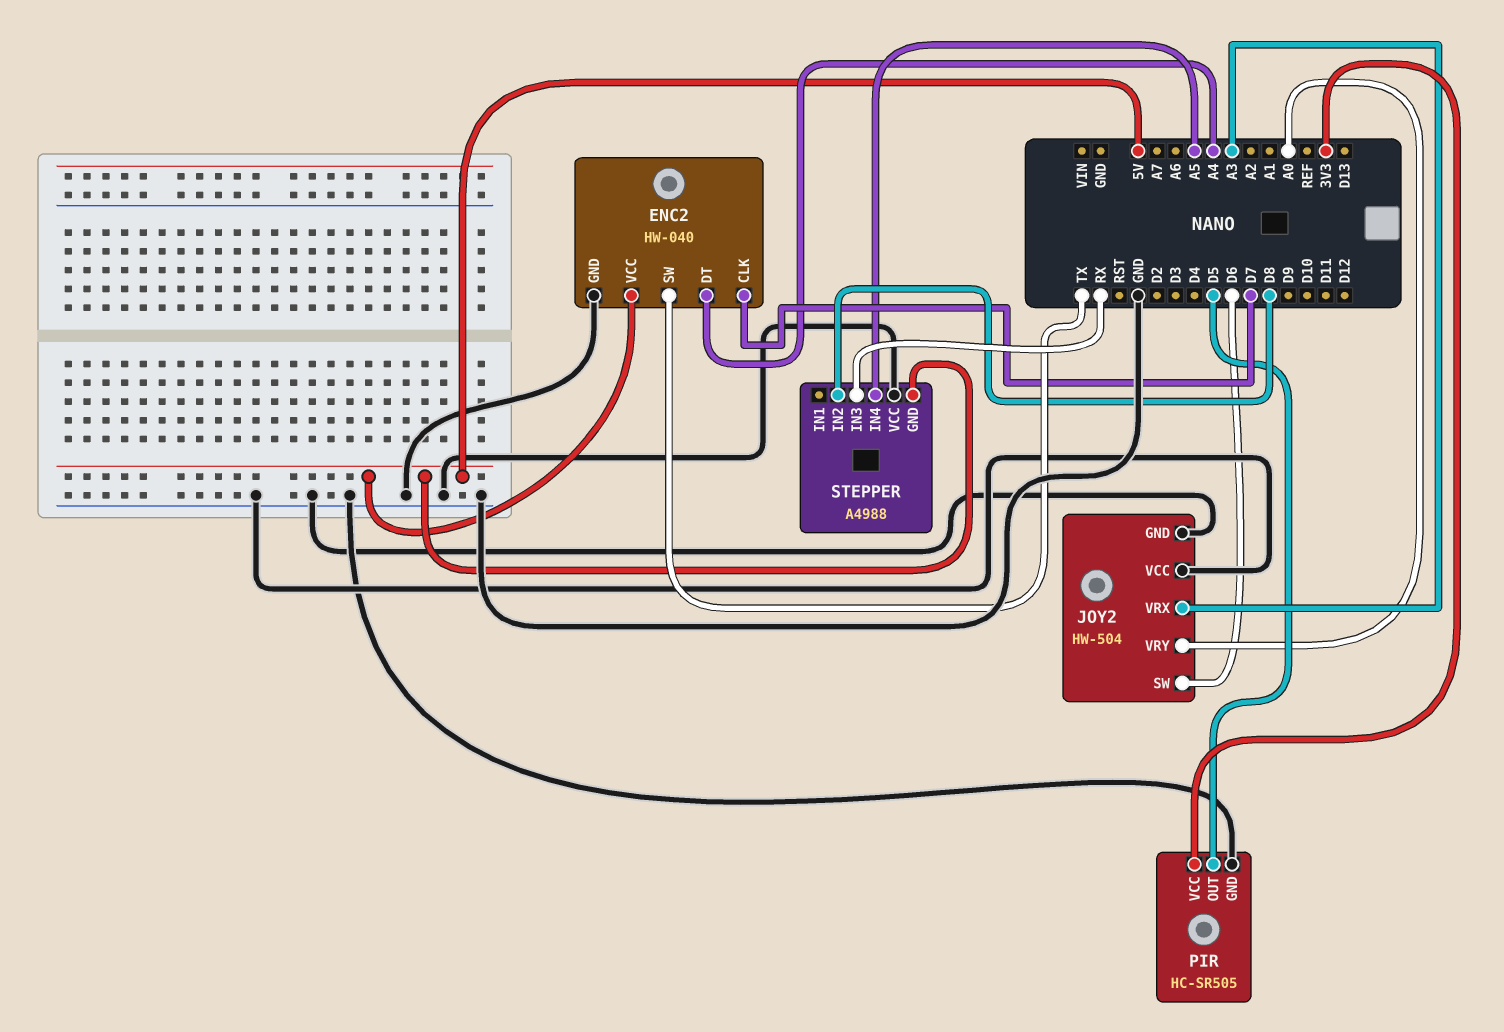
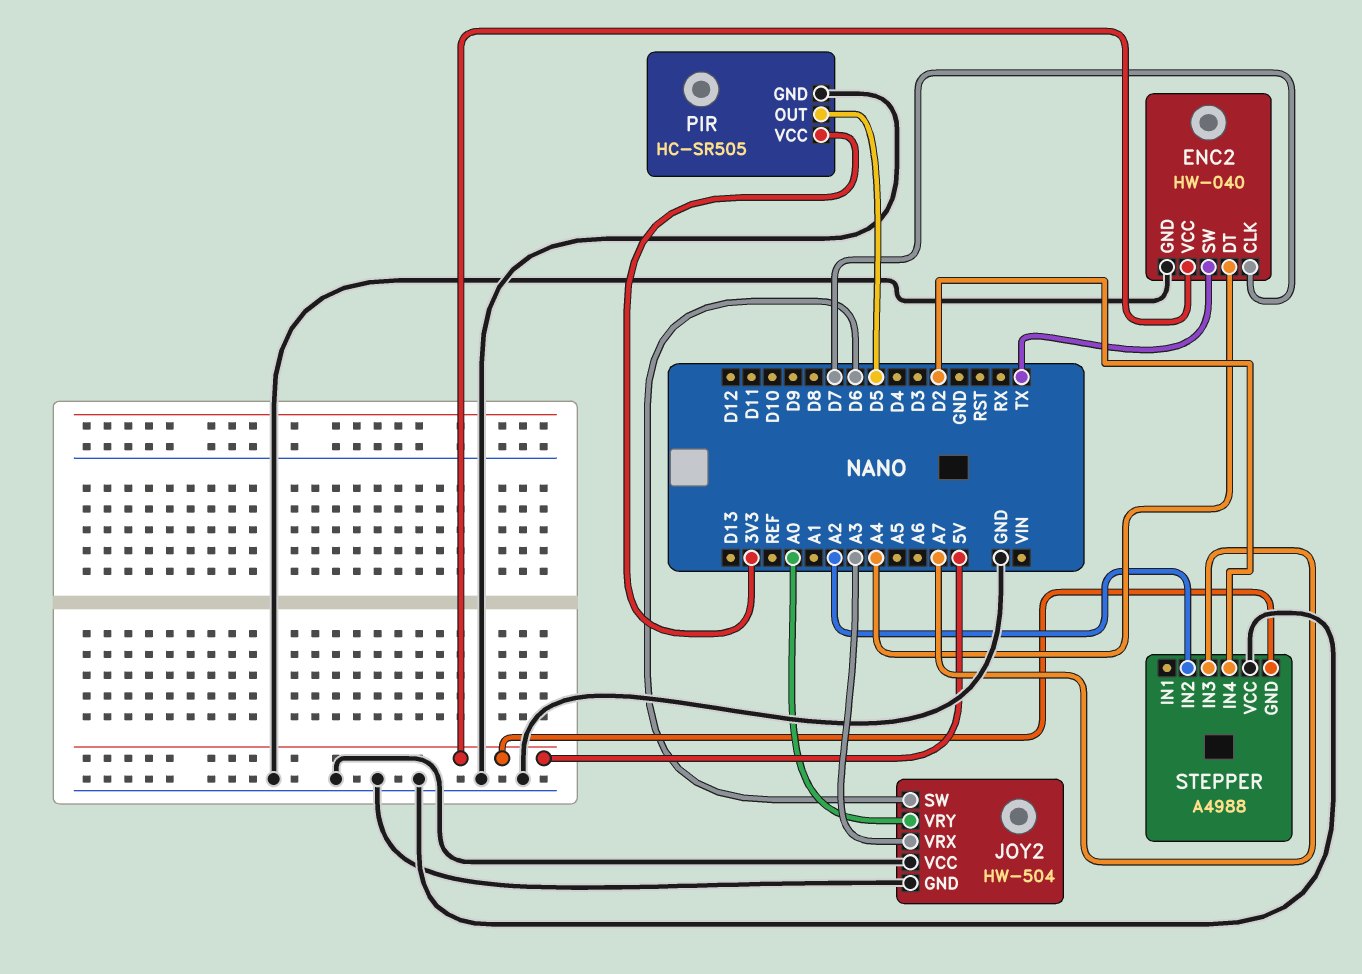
STEPPER pin IN2: D8 -> A2
STEPPER pin IN3: RX -> A7
STEPPER pin IN4: A5 -> D2

